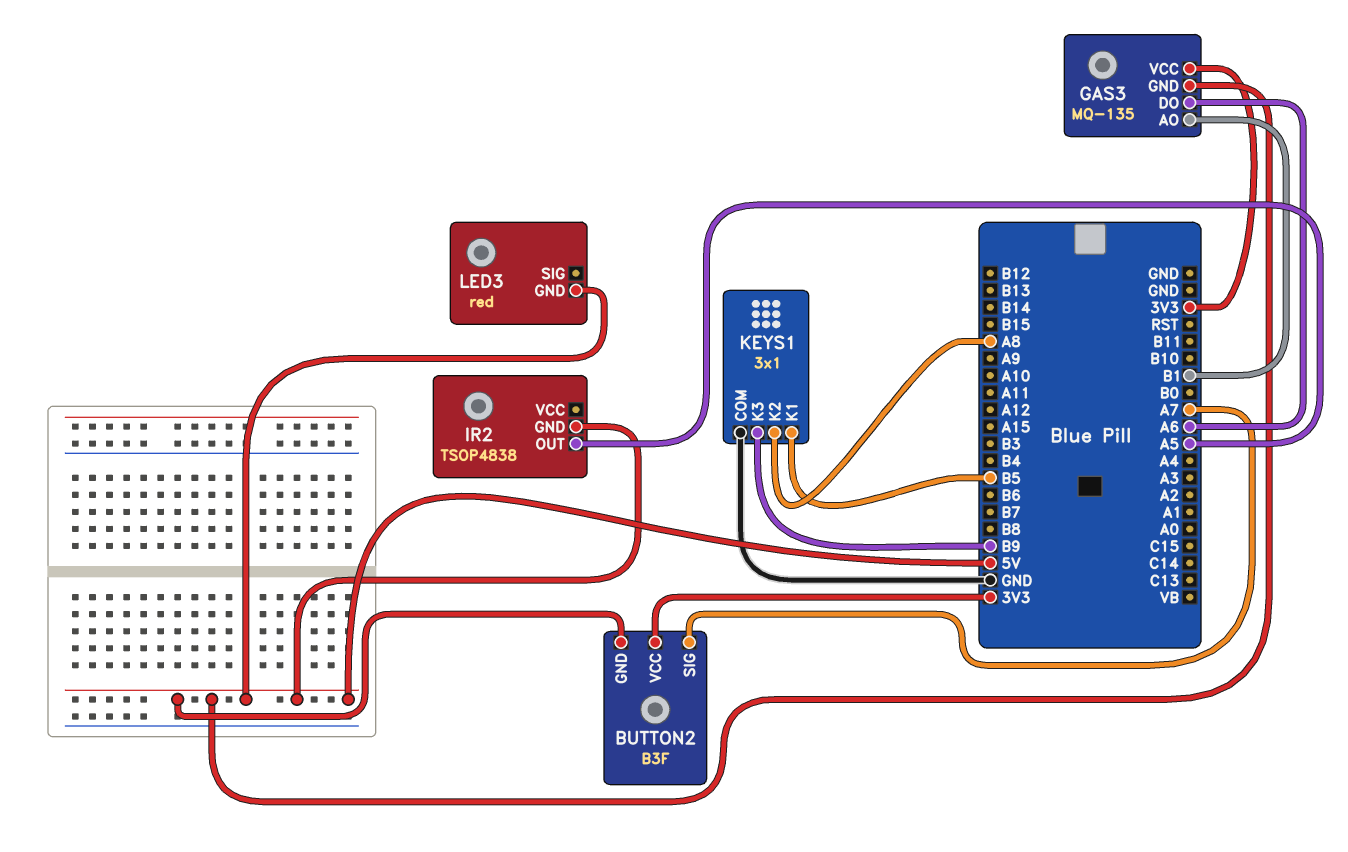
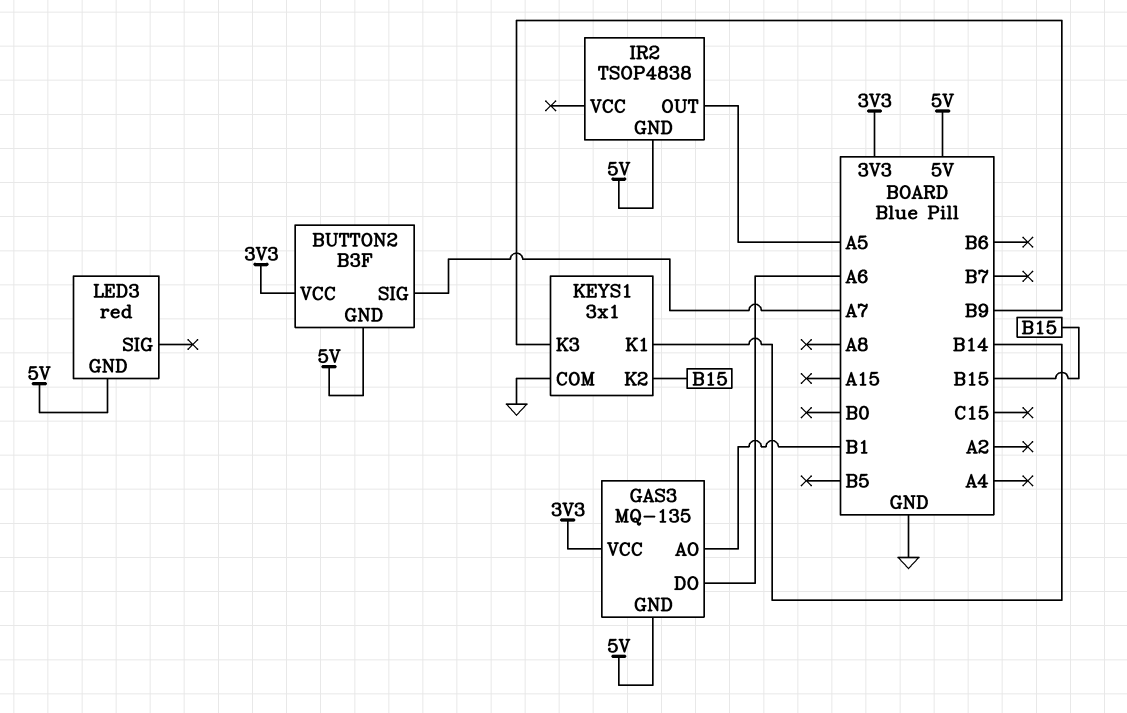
KEYS1 pin K1: B5 -> B14
KEYS1 pin K2: A8 -> B15

